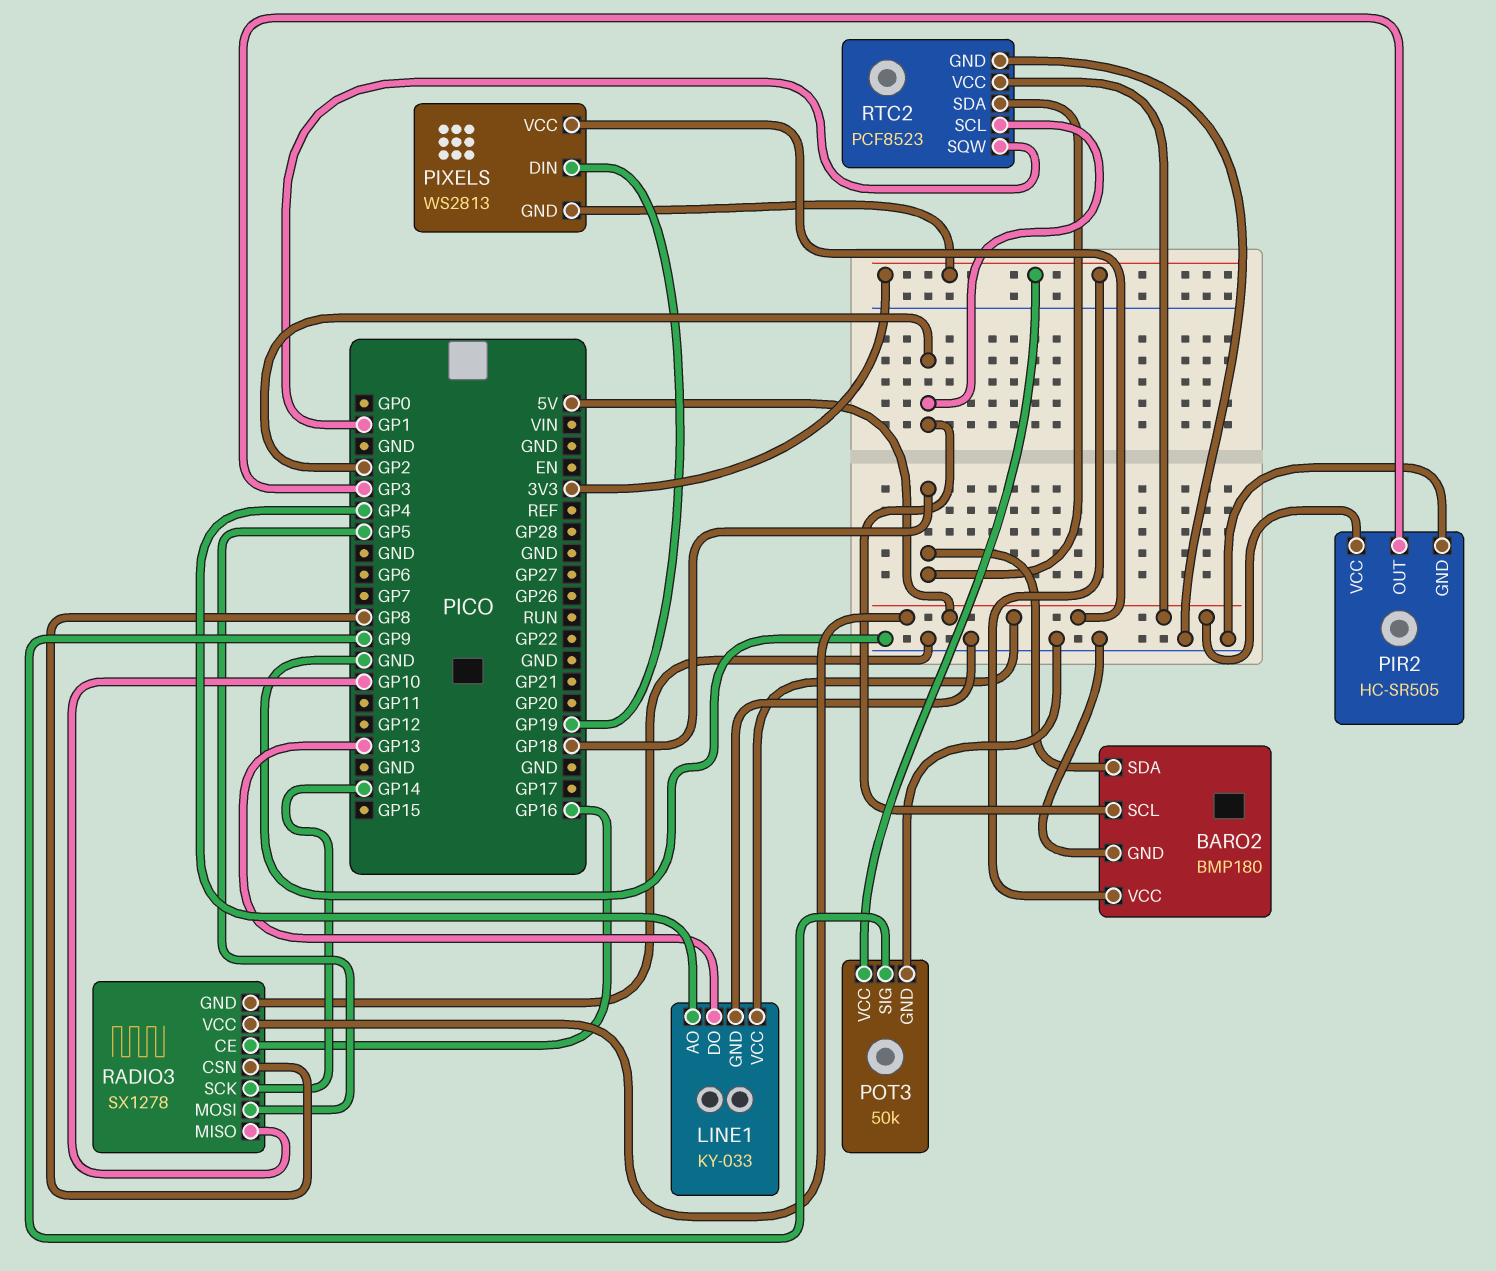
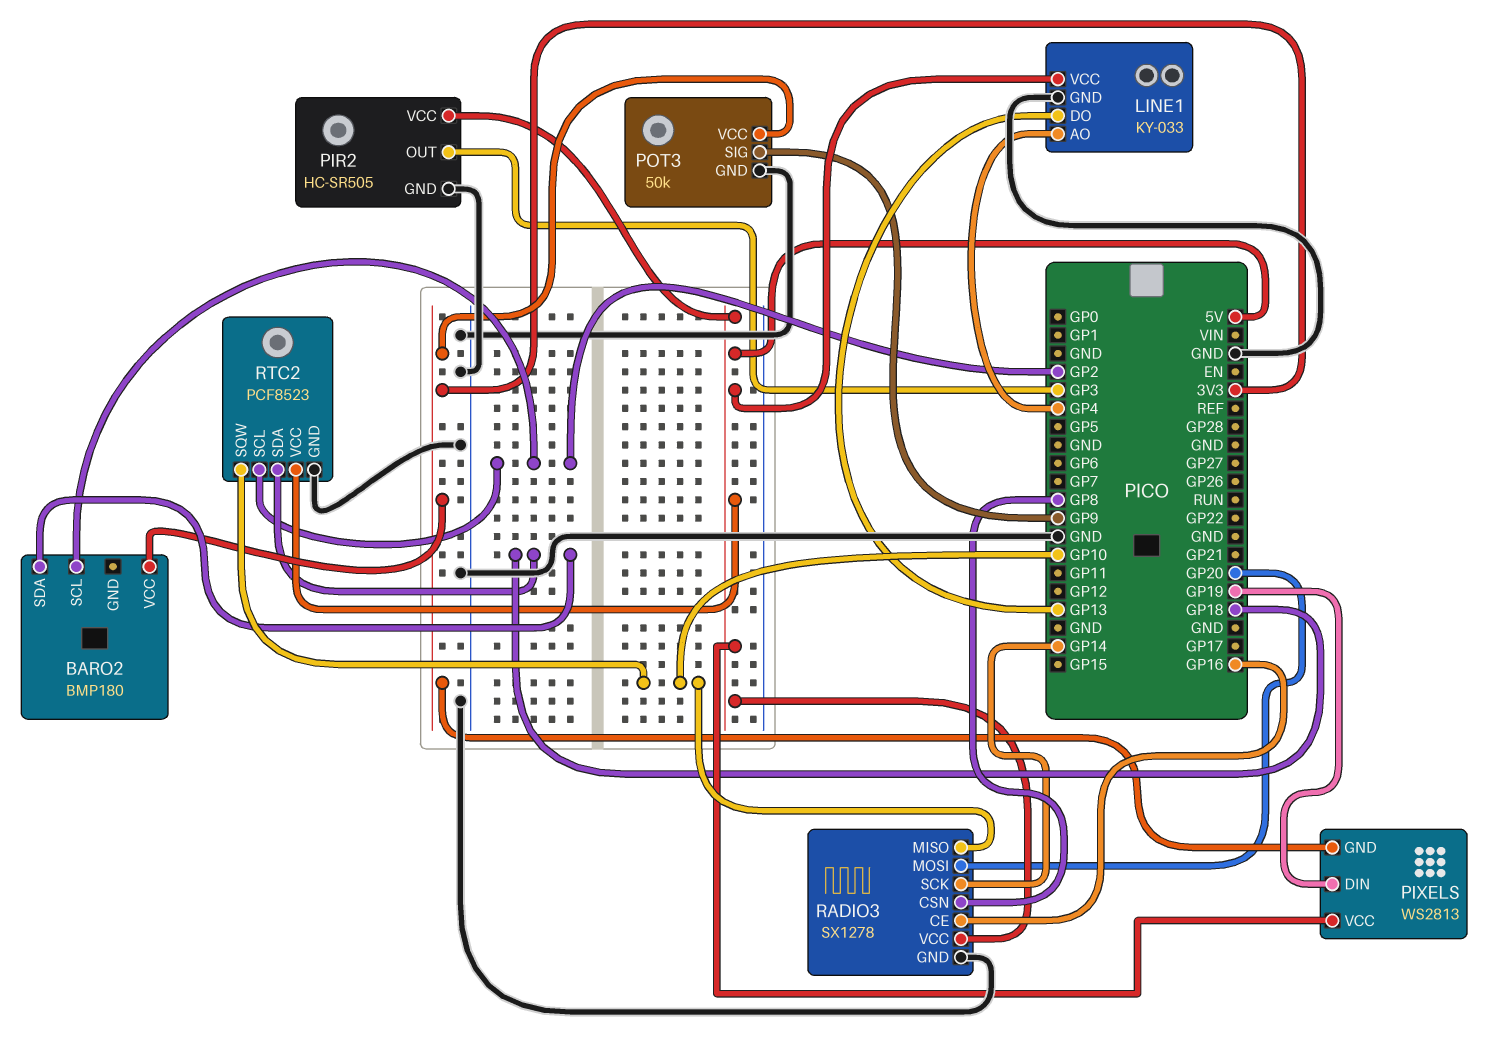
BARO2 pin GND: GND -> none
RADIO3 pin MOSI: GP5 -> GP20
RTC2 pin SQW: GP1 -> GP10

